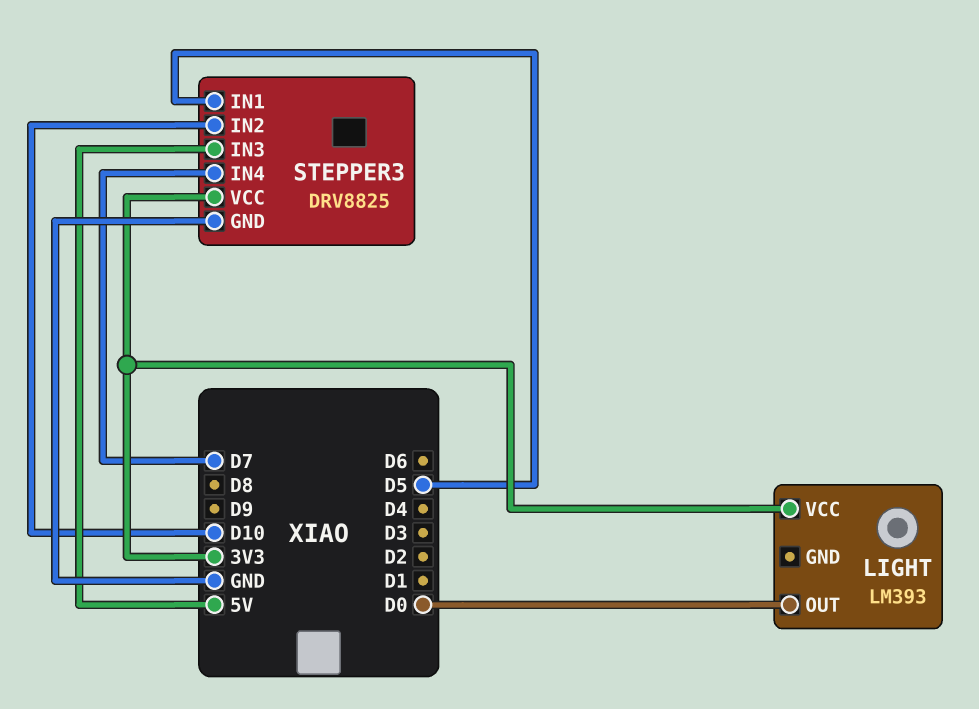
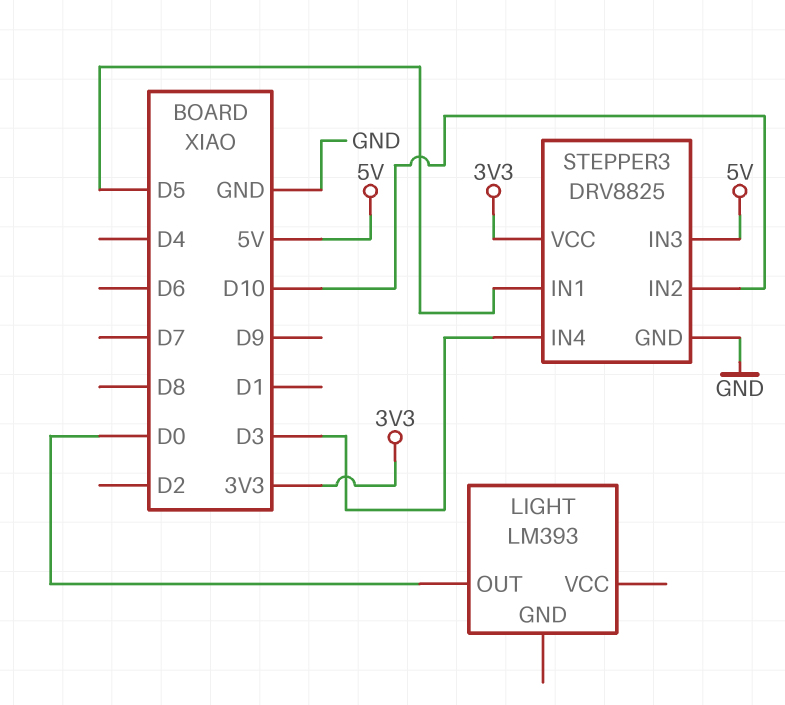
LIGHT pin VCC: 3V3 -> none
STEPPER3 pin IN4: D7 -> D3

